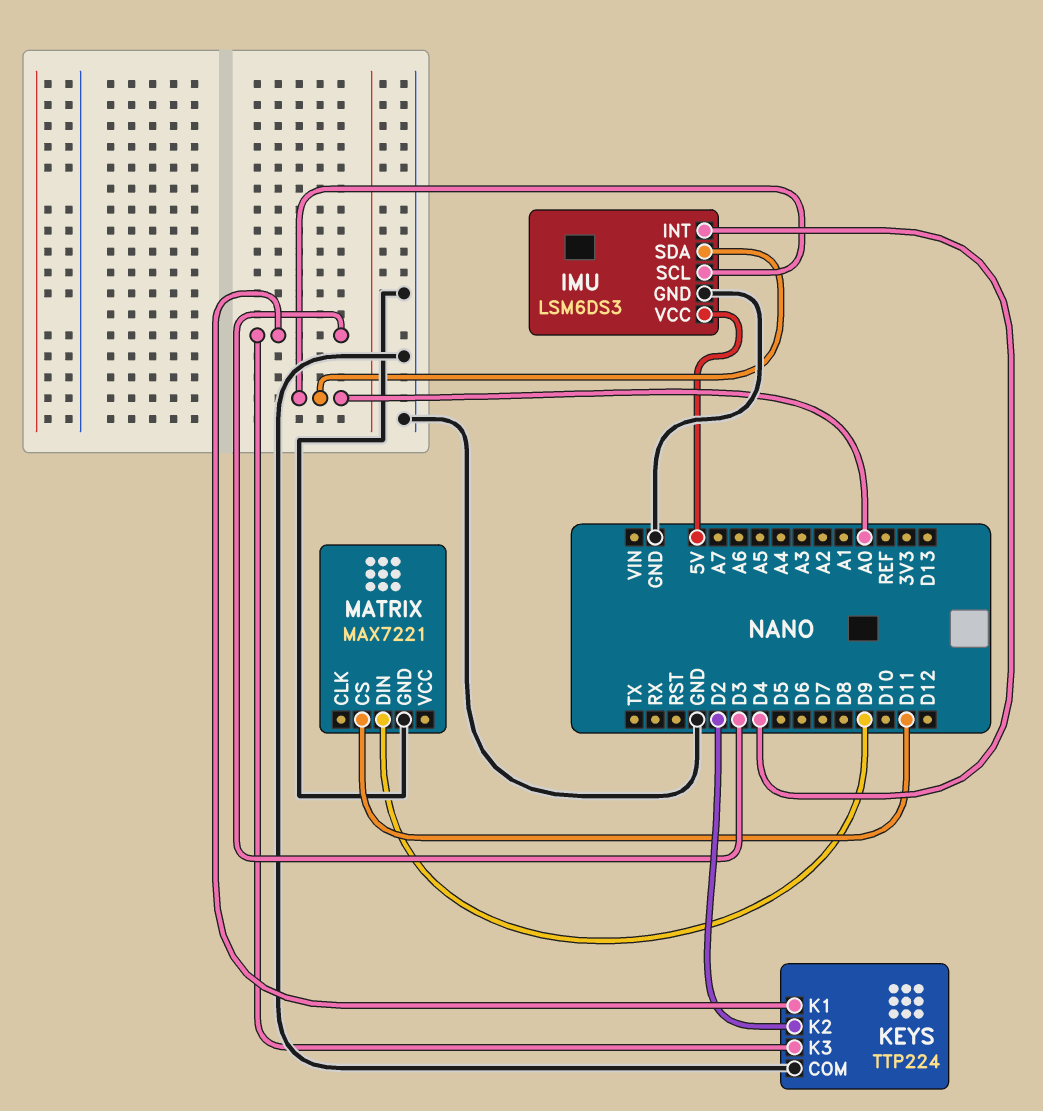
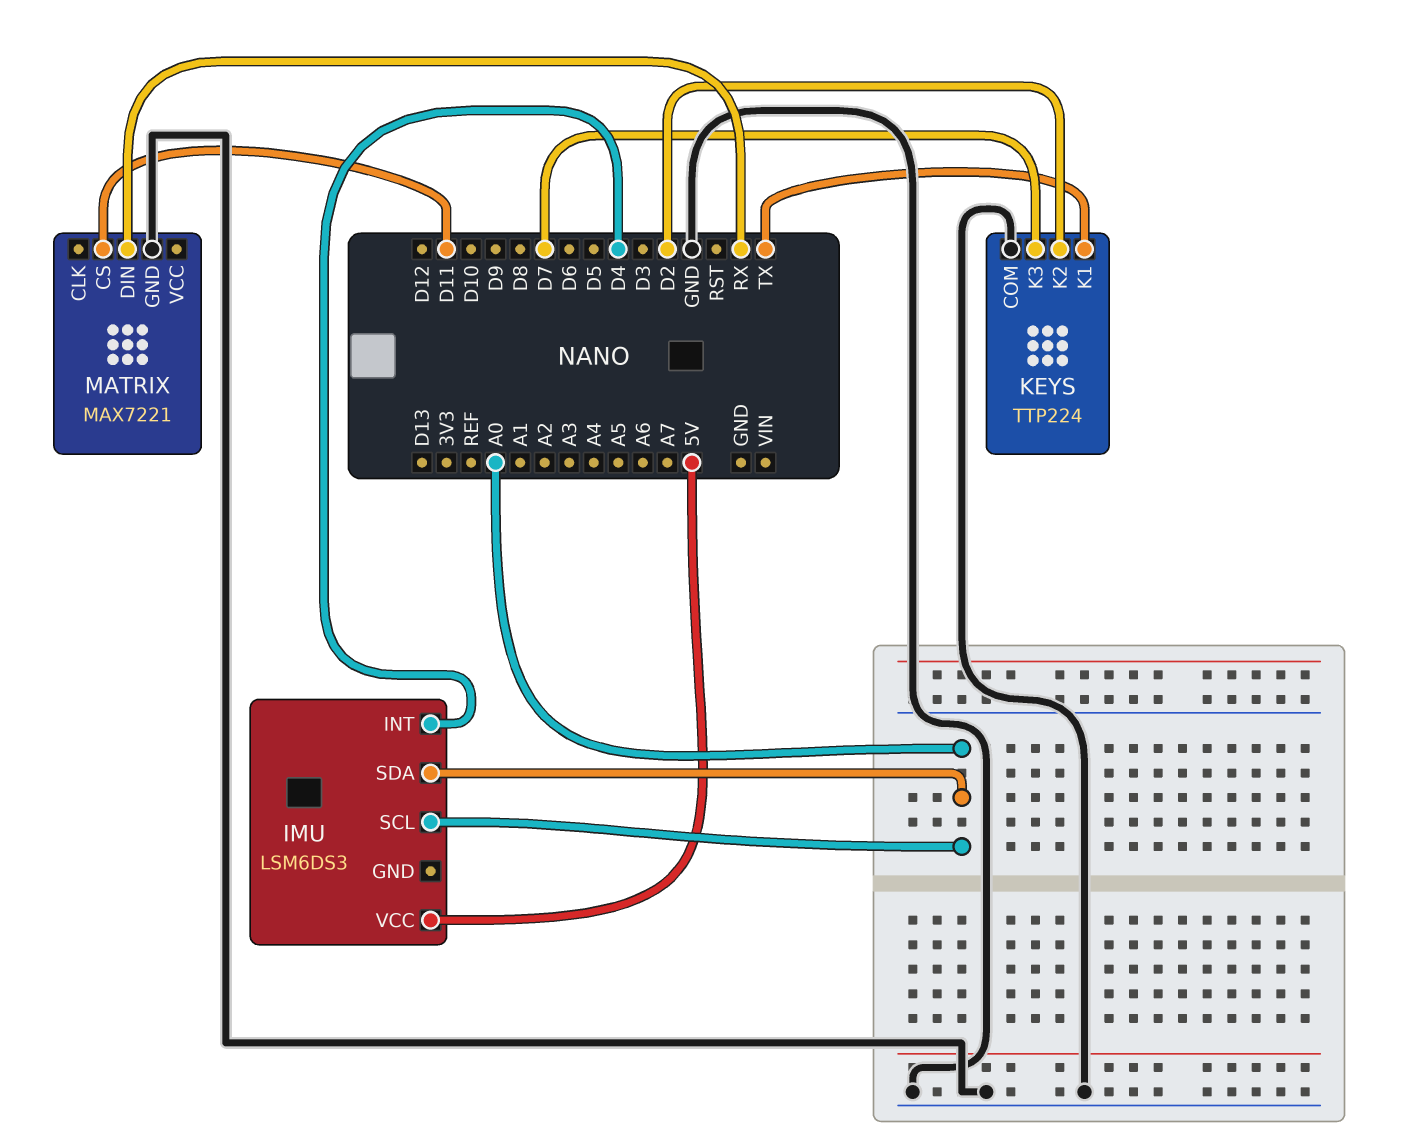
IMU pin GND: GND -> none
KEYS pin K1: D3 -> TX
KEYS pin K3: D3 -> D7
MATRIX pin DIN: D9 -> RX

